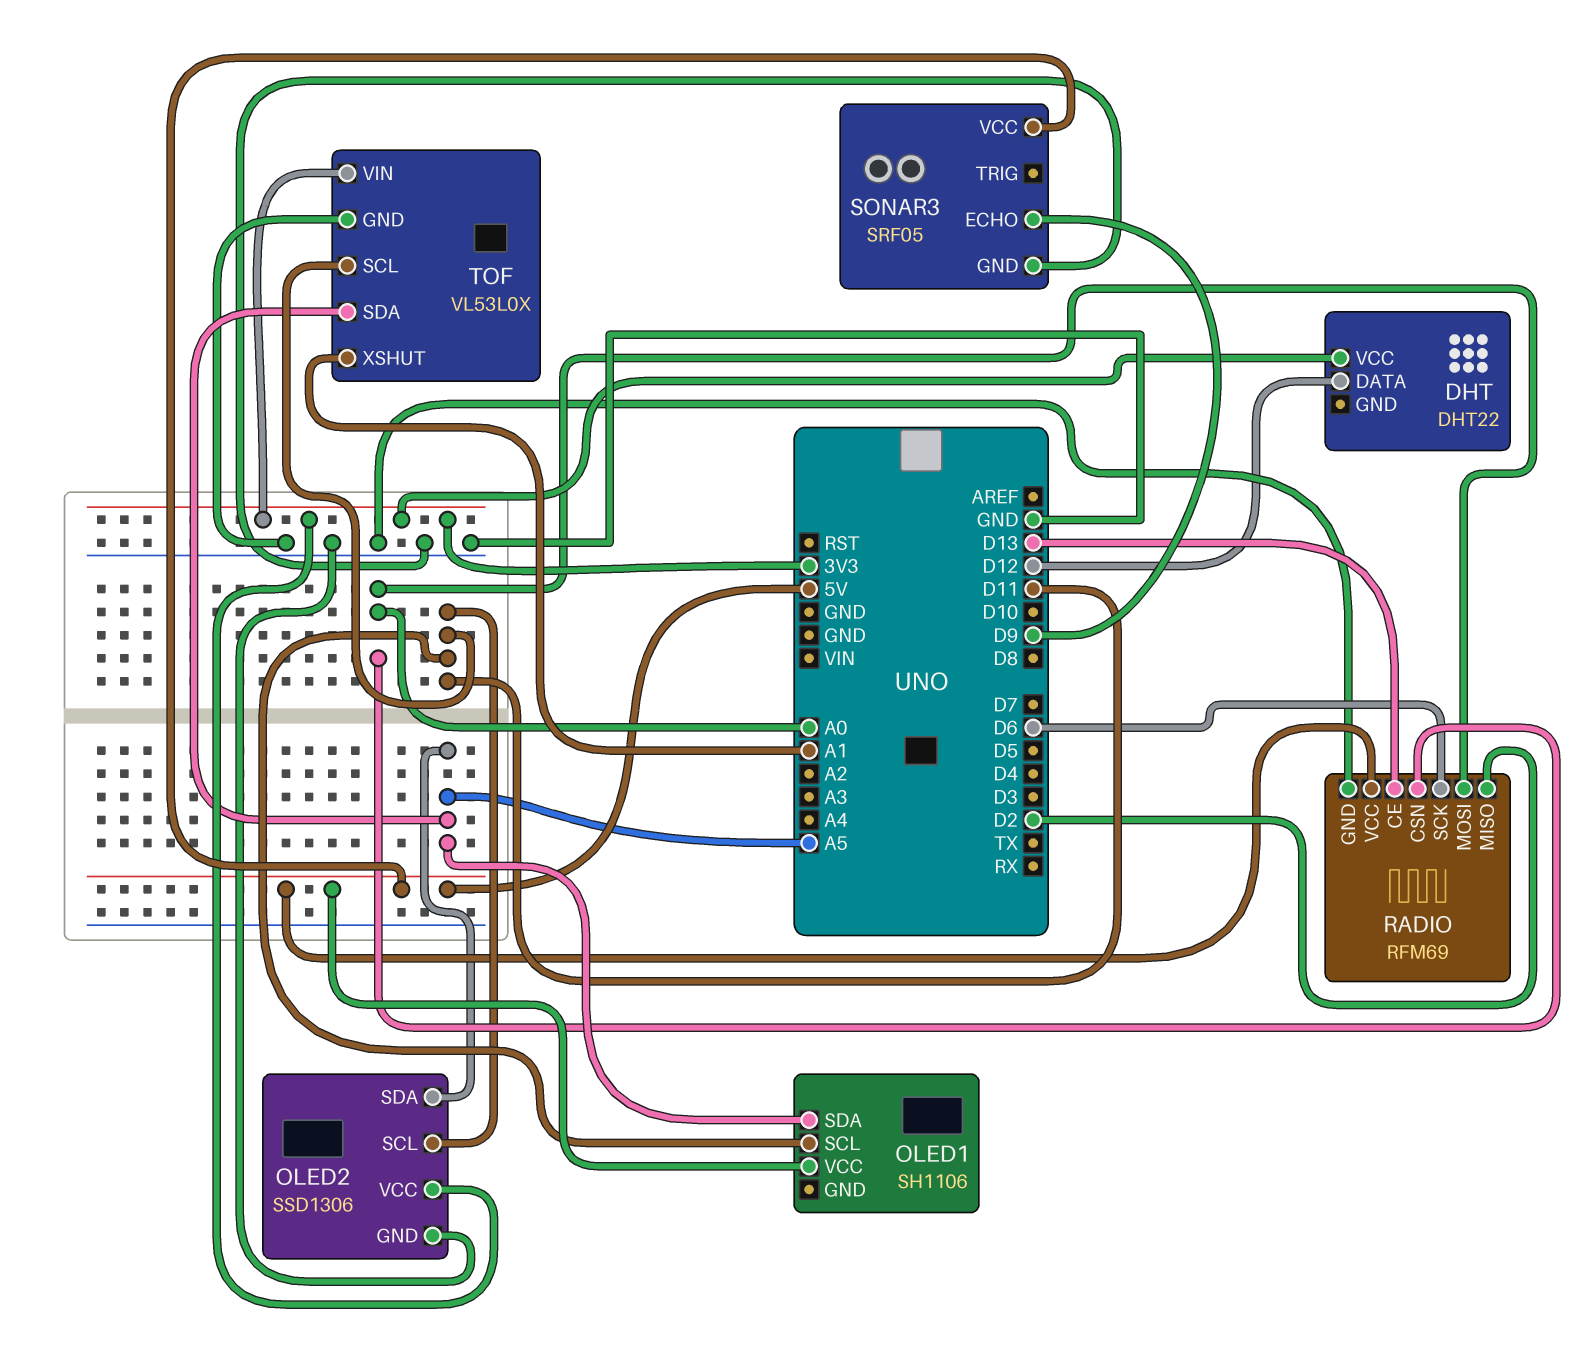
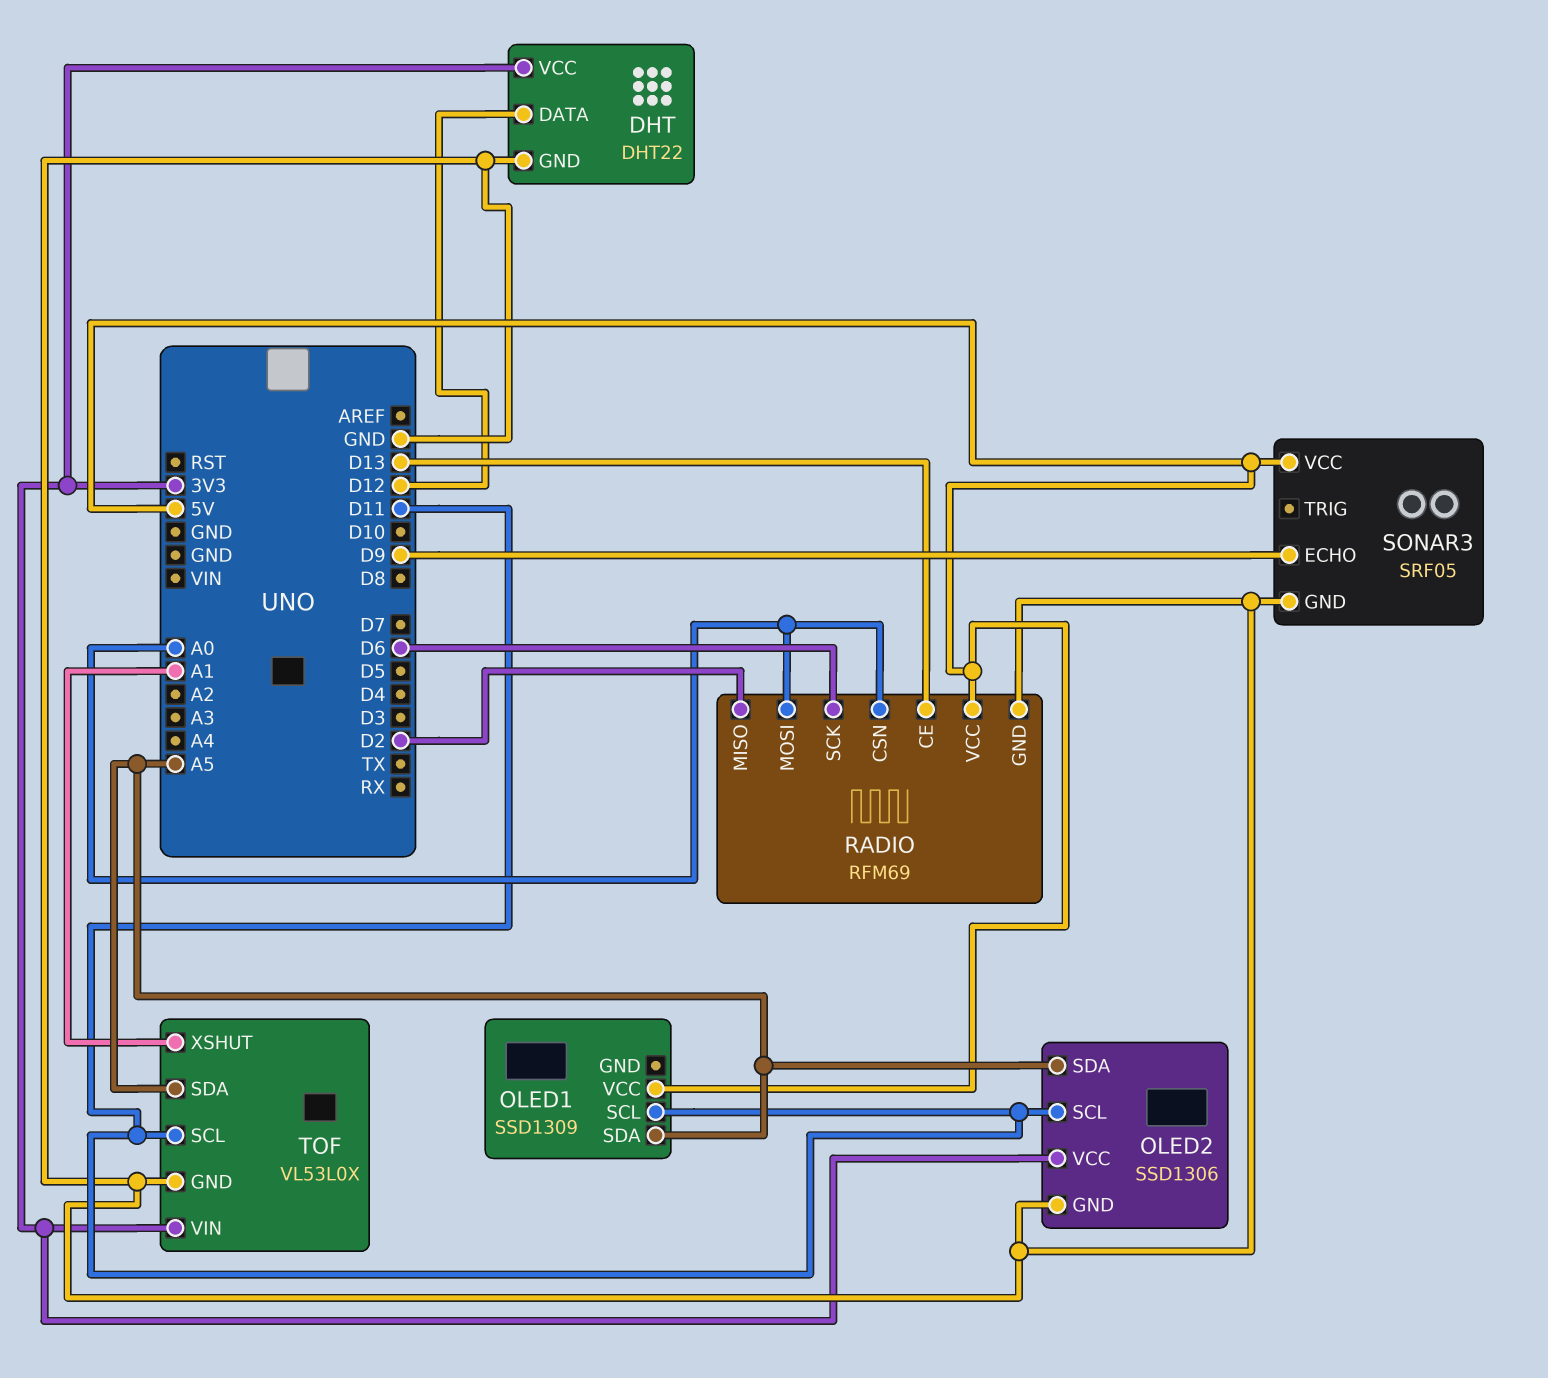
DHT pin GND: none -> GND
OLED1: SH1106 -> SSD1309

